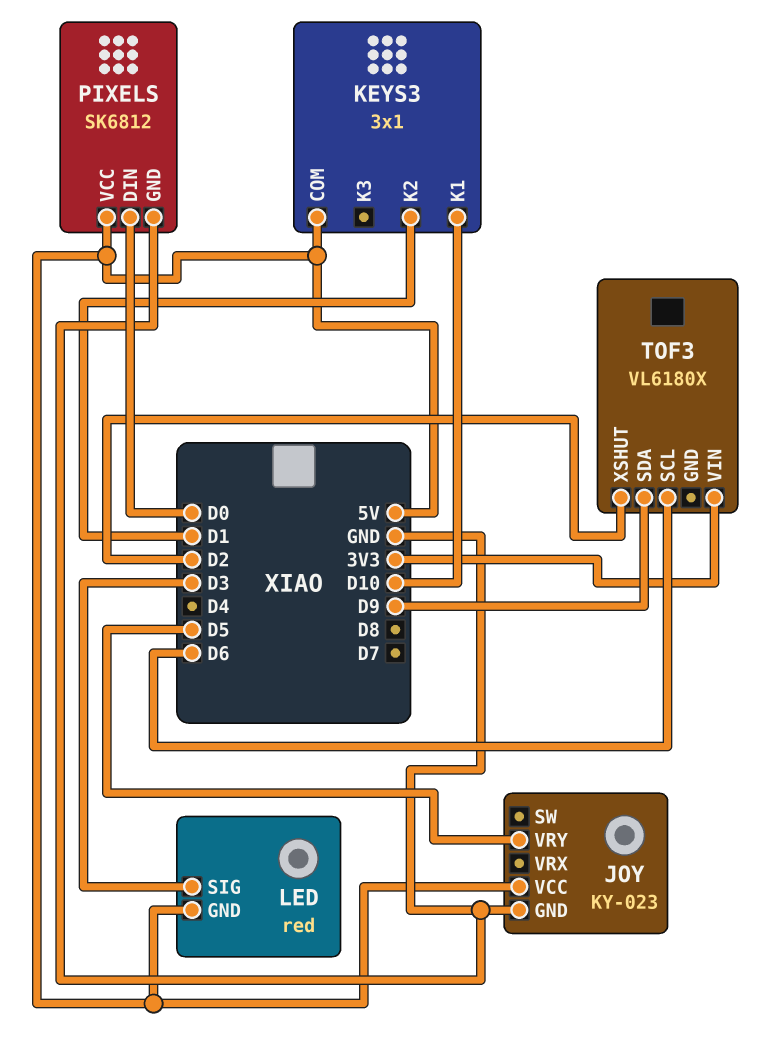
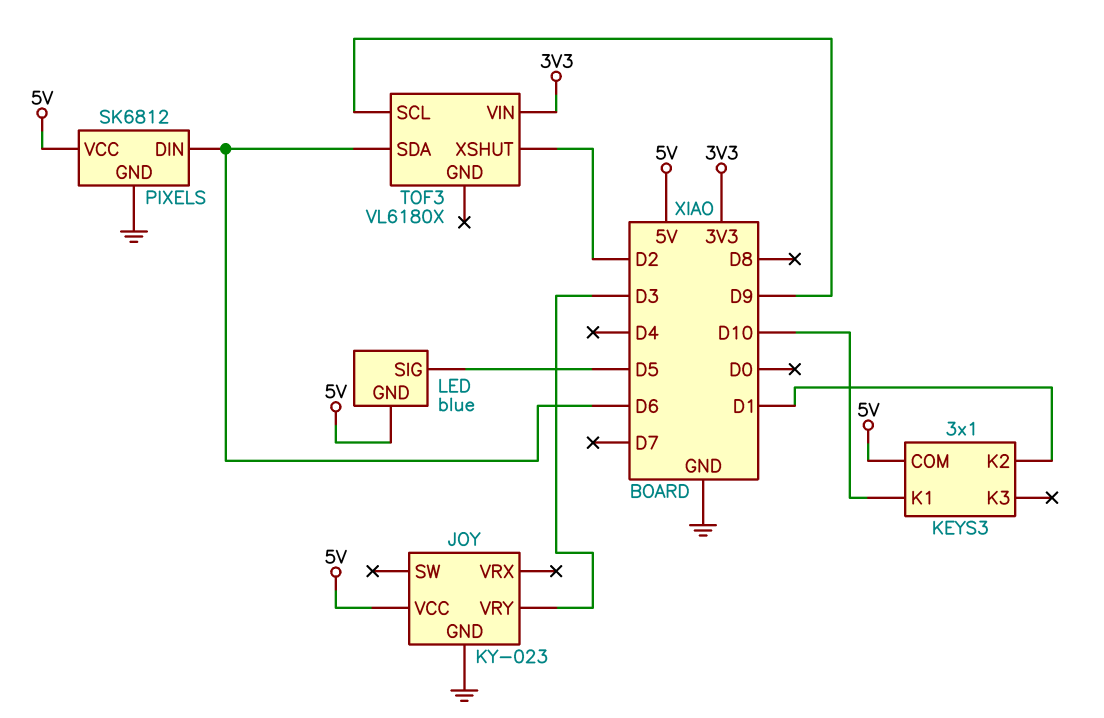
JOY pin VRY: D5 -> D3
LED: red -> blue
LED pin SIG: D3 -> D5
PIXELS pin DIN: D0 -> D6
TOF3 pin SCL: D6 -> D9
TOF3 pin SDA: D9 -> D6

